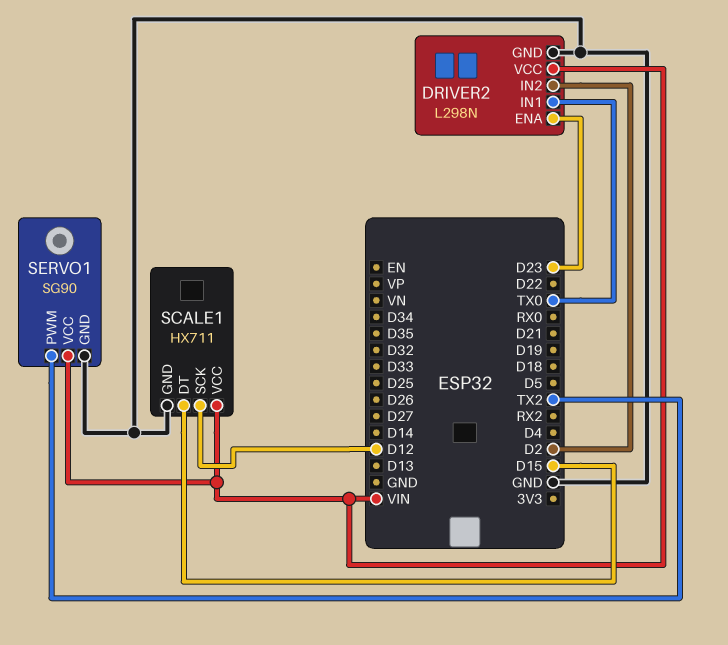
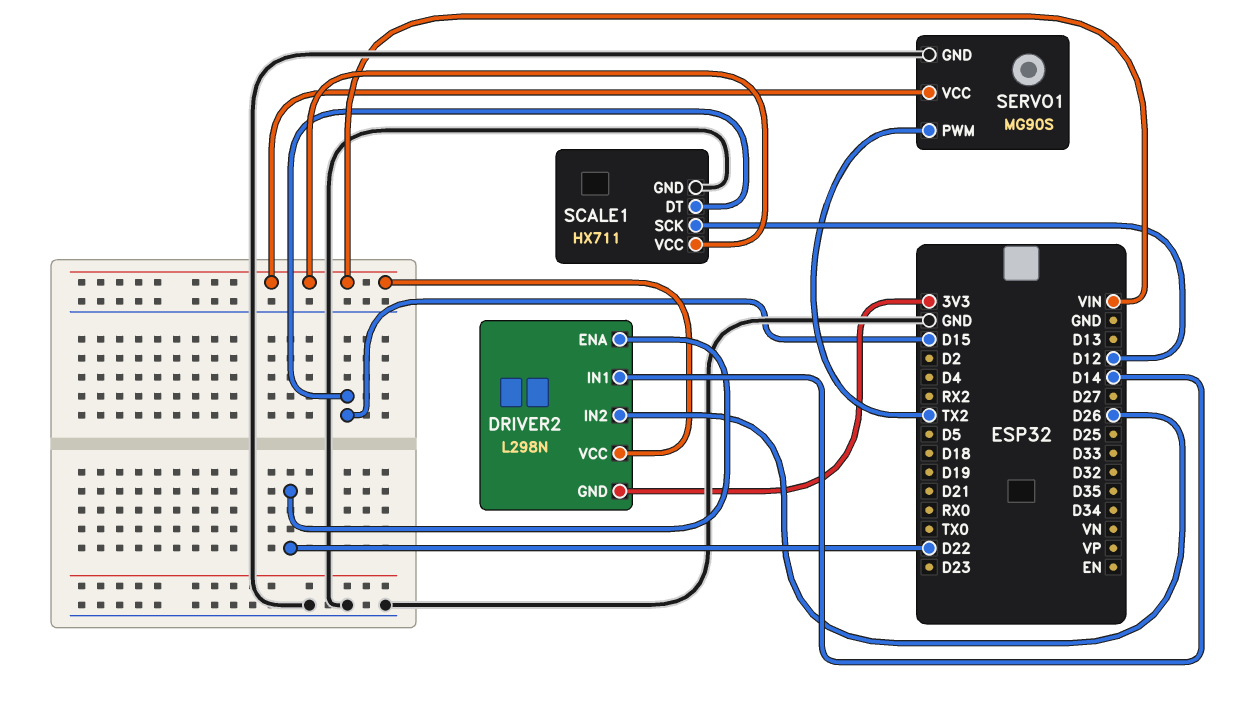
DRIVER2 pin ENA: D23 -> D22
DRIVER2 pin GND: GND -> 3V3
DRIVER2 pin IN1: TX0 -> D14
DRIVER2 pin IN2: D2 -> D26
SERVO1: SG90 -> MG90S

